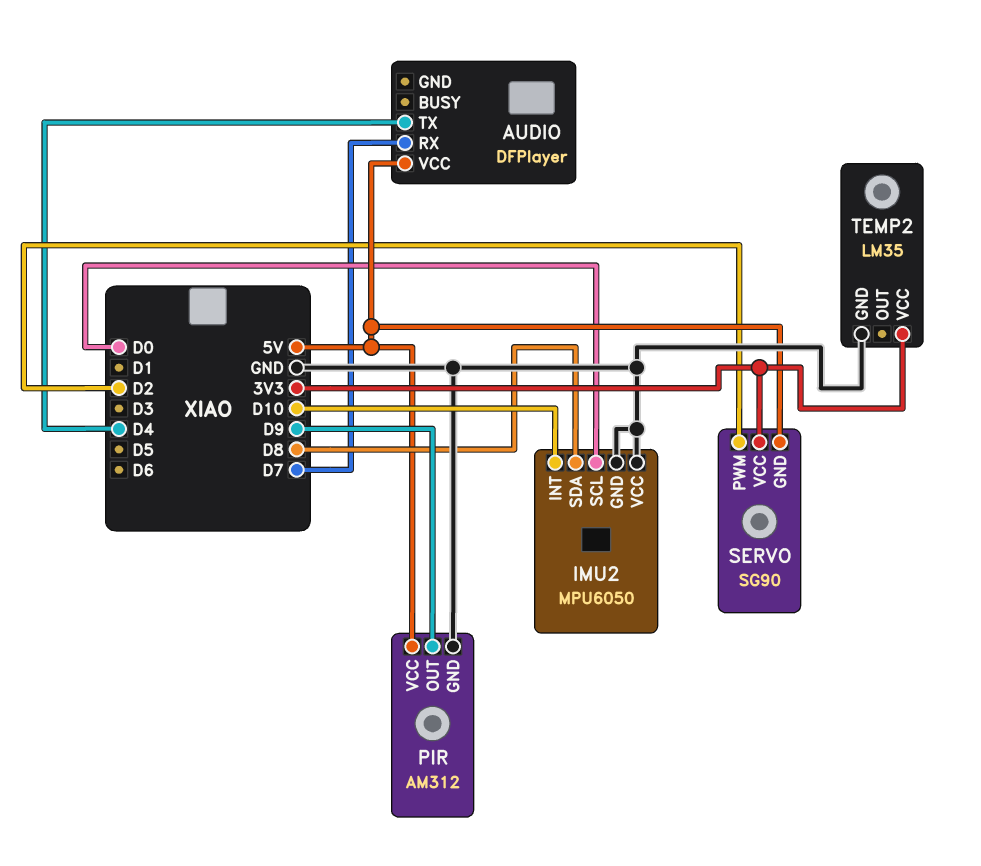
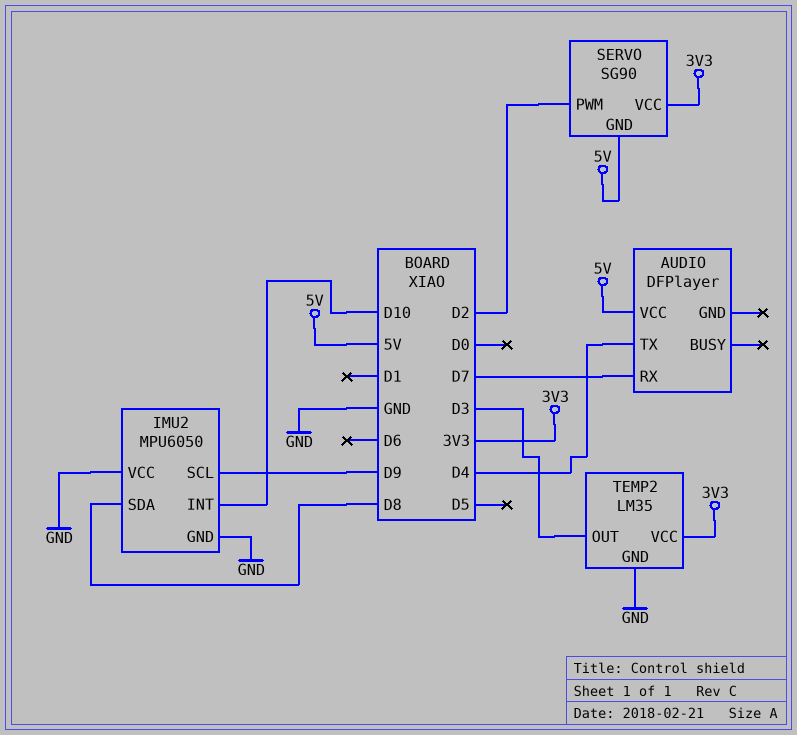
IMU2 pin SCL: D0 -> D9
PIR: AM312 -> none
PIR pin GND: GND -> none
PIR pin OUT: D9 -> none
PIR pin VCC: 5V -> none
TEMP2 pin OUT: none -> D3

